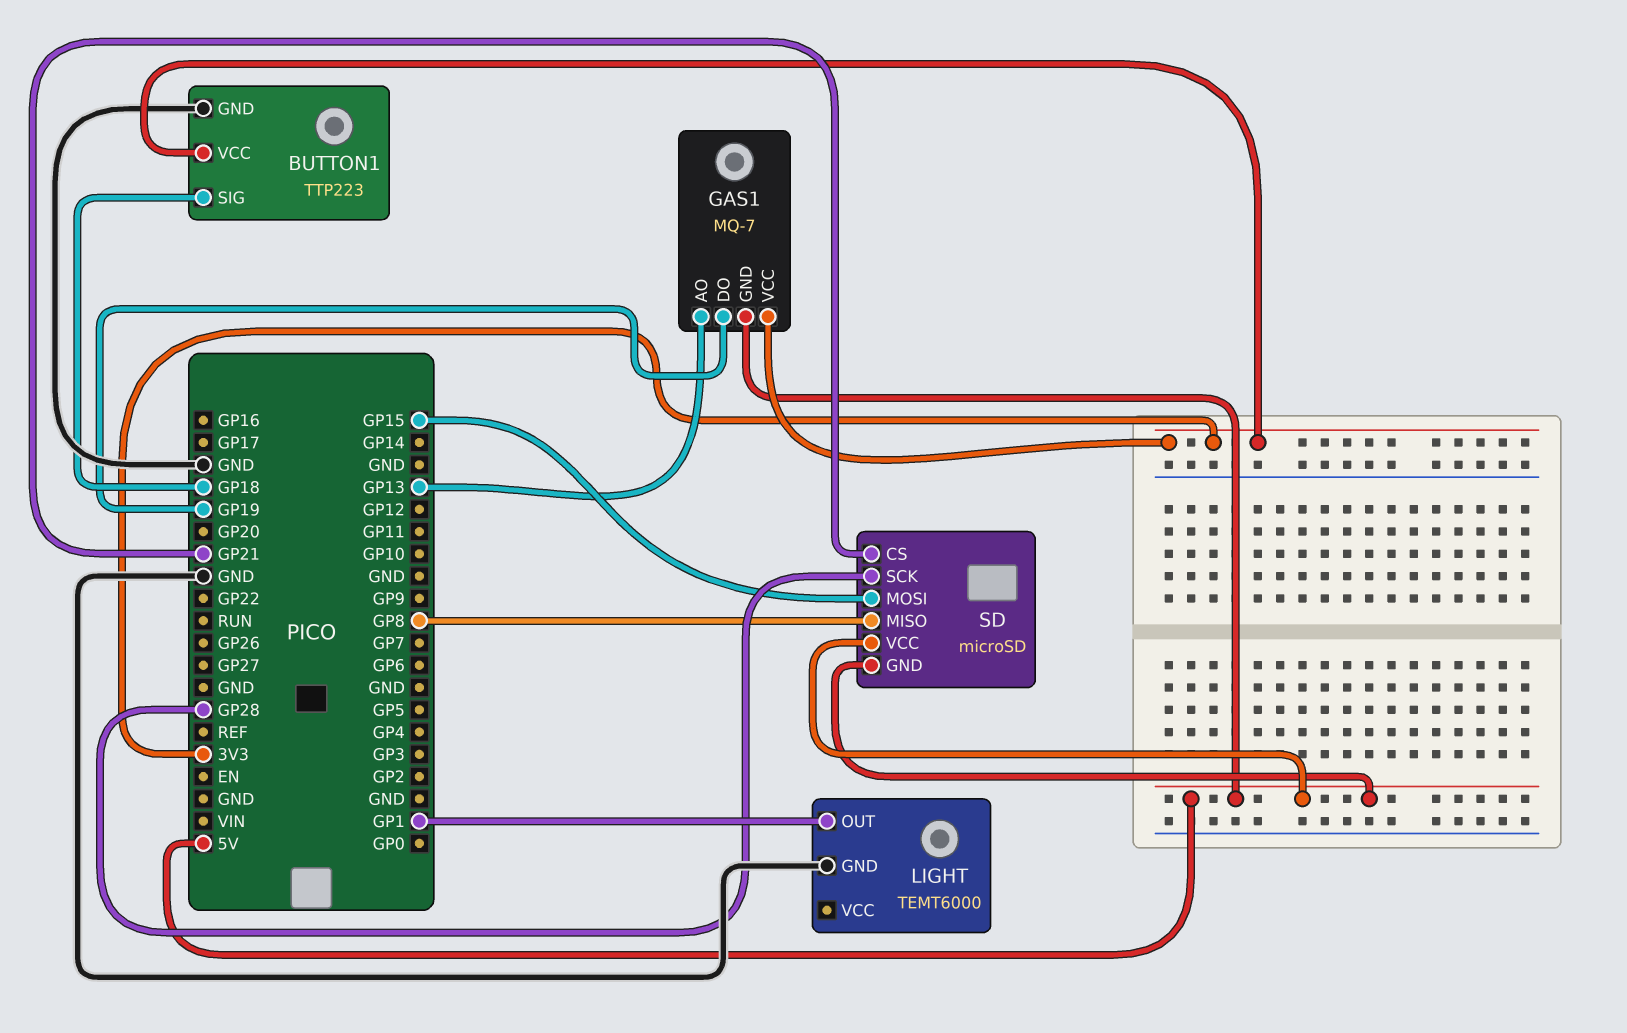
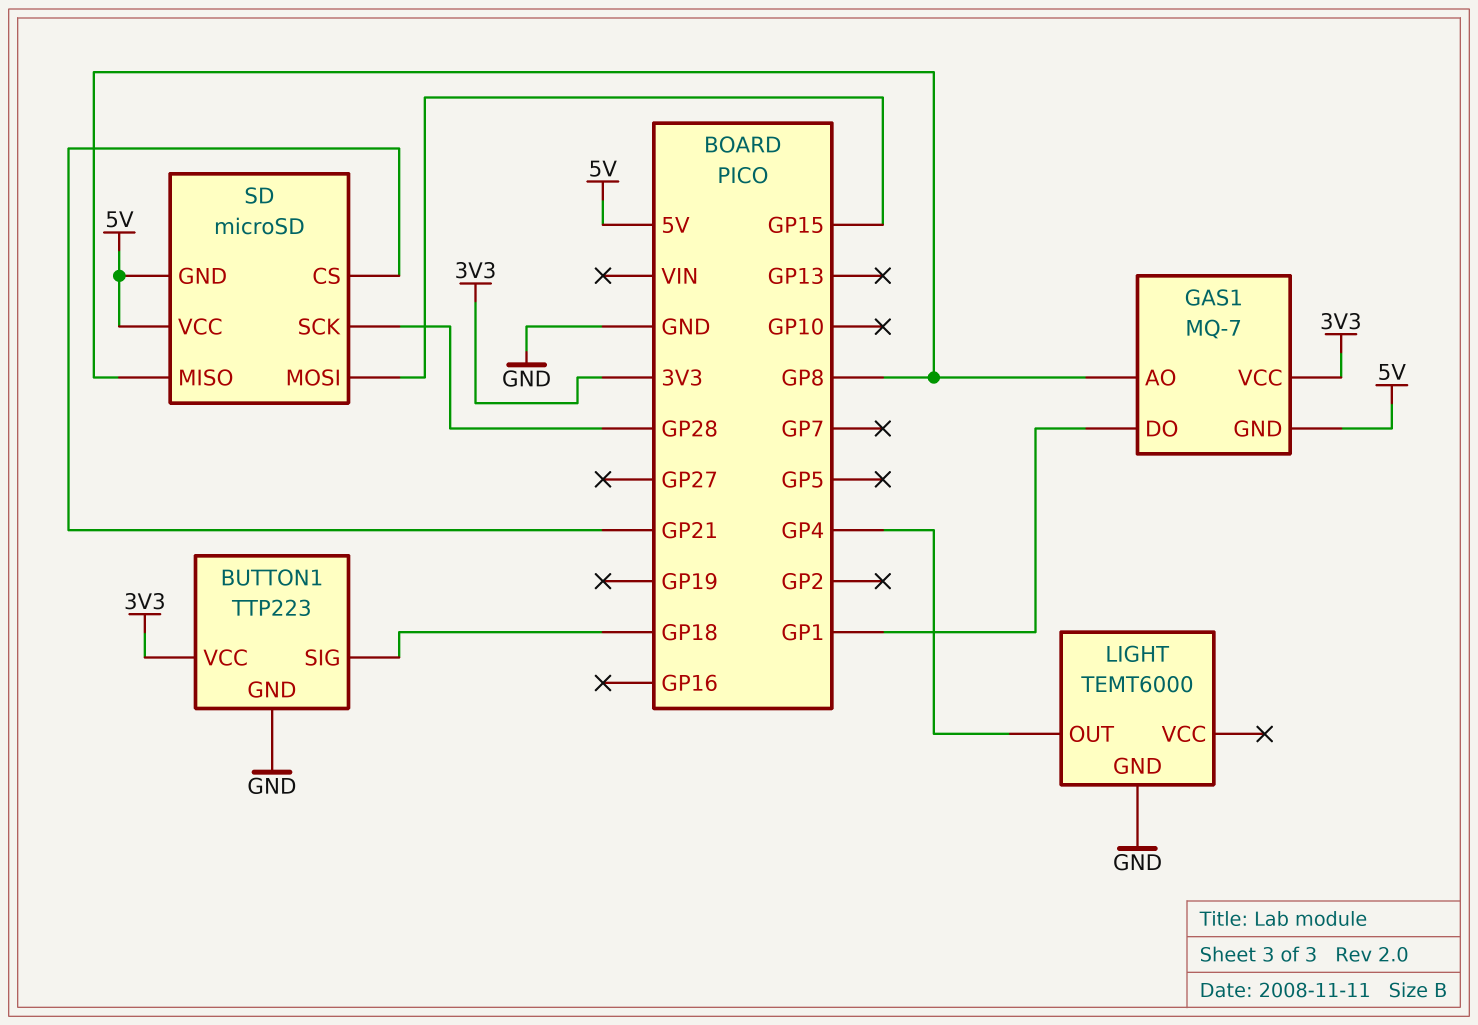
GAS1 pin AO: GP13 -> GP8
GAS1 pin DO: GP19 -> GP1
LIGHT pin OUT: GP1 -> GP4

